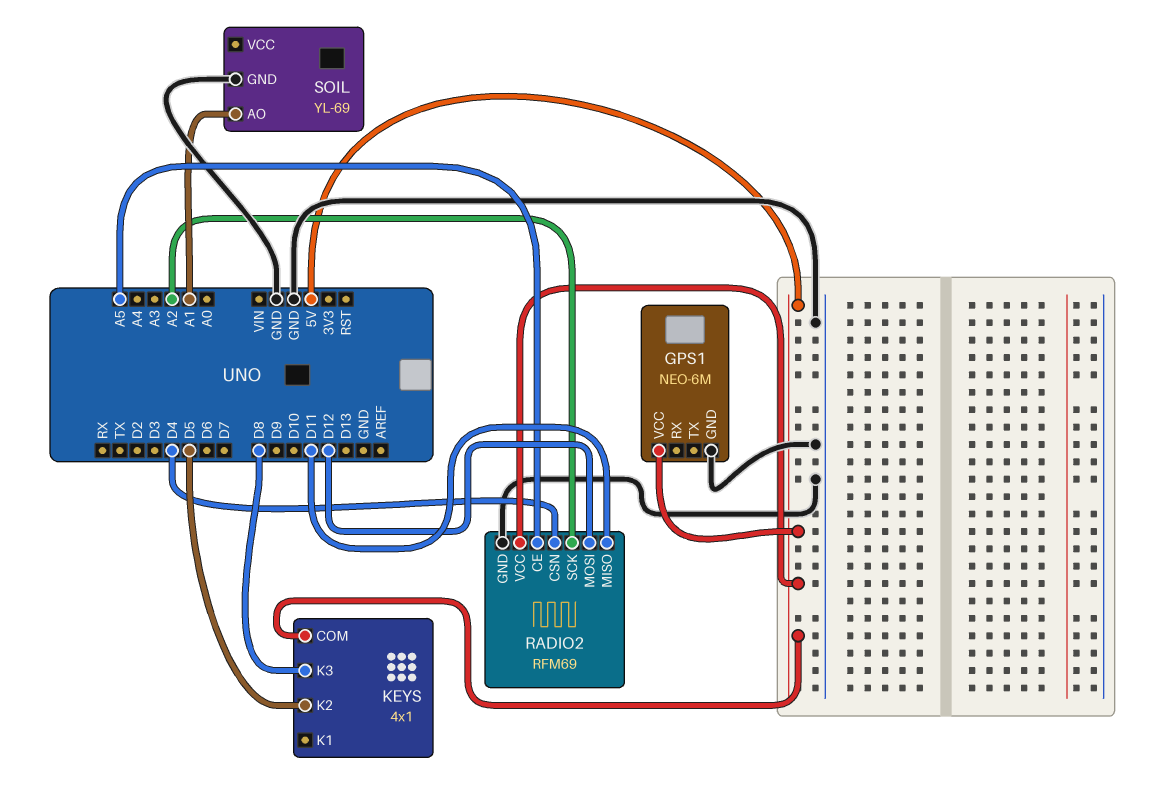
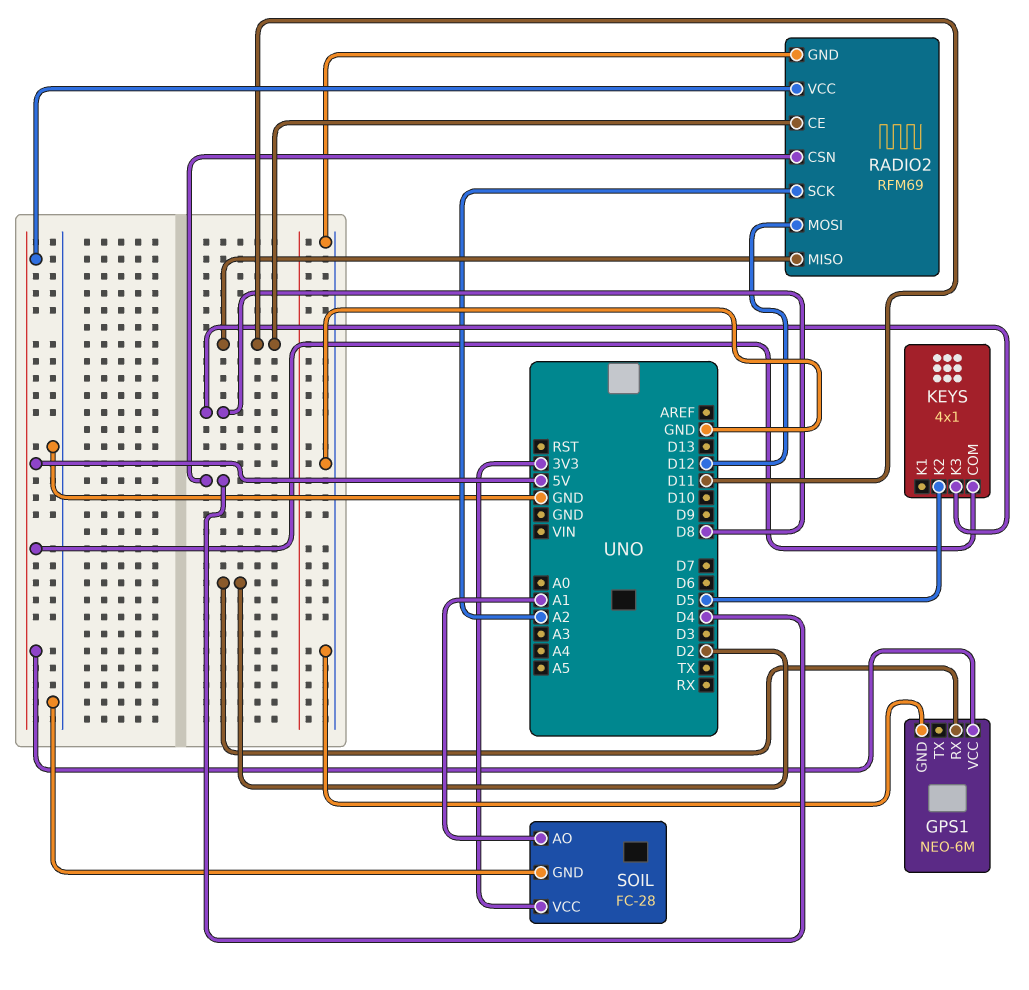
GPS1 pin RX: none -> D2
RADIO2 pin CE: A5 -> D11
SOIL: YL-69 -> FC-28
SOIL pin VCC: none -> 3V3

